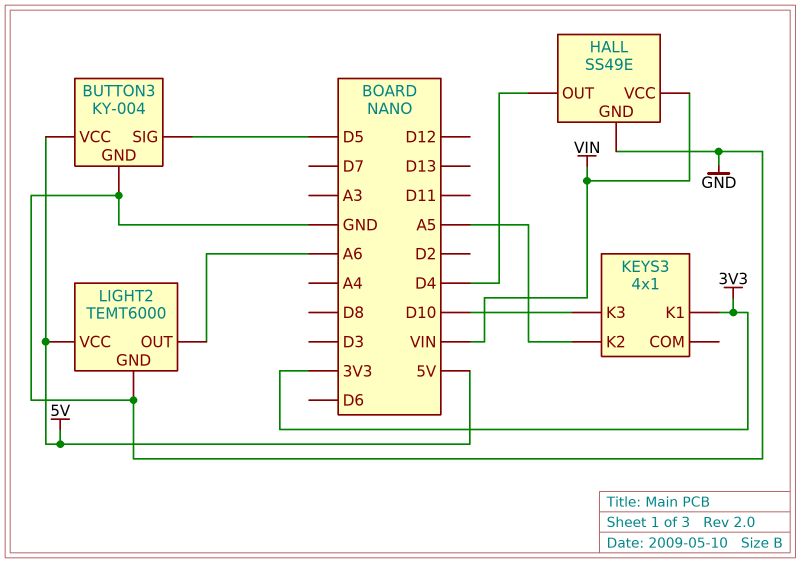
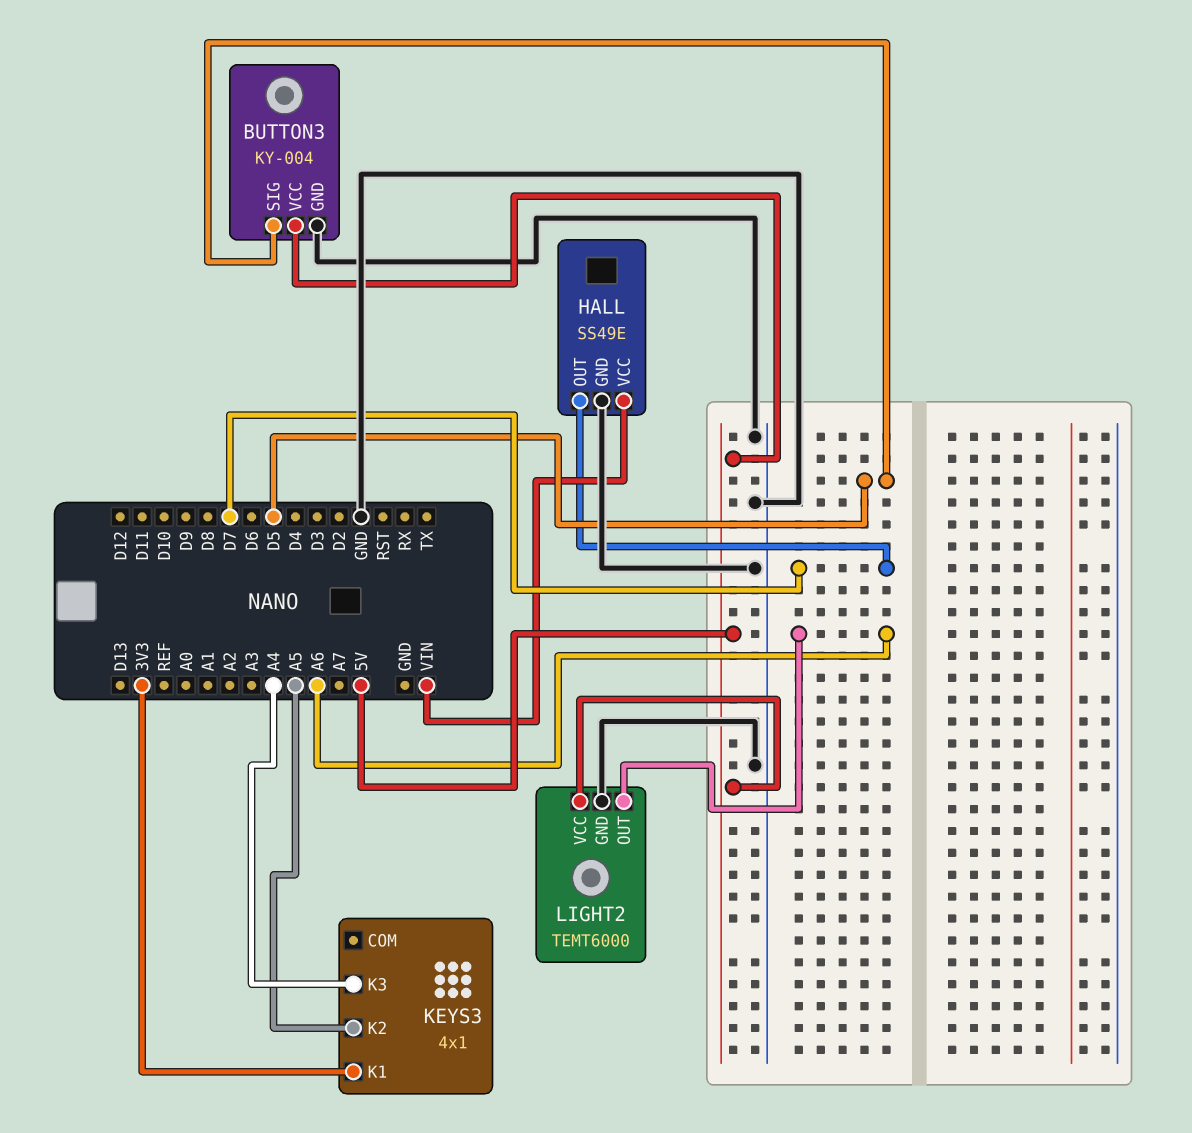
HALL pin OUT: D4 -> D7
KEYS3 pin K3: D10 -> A4

